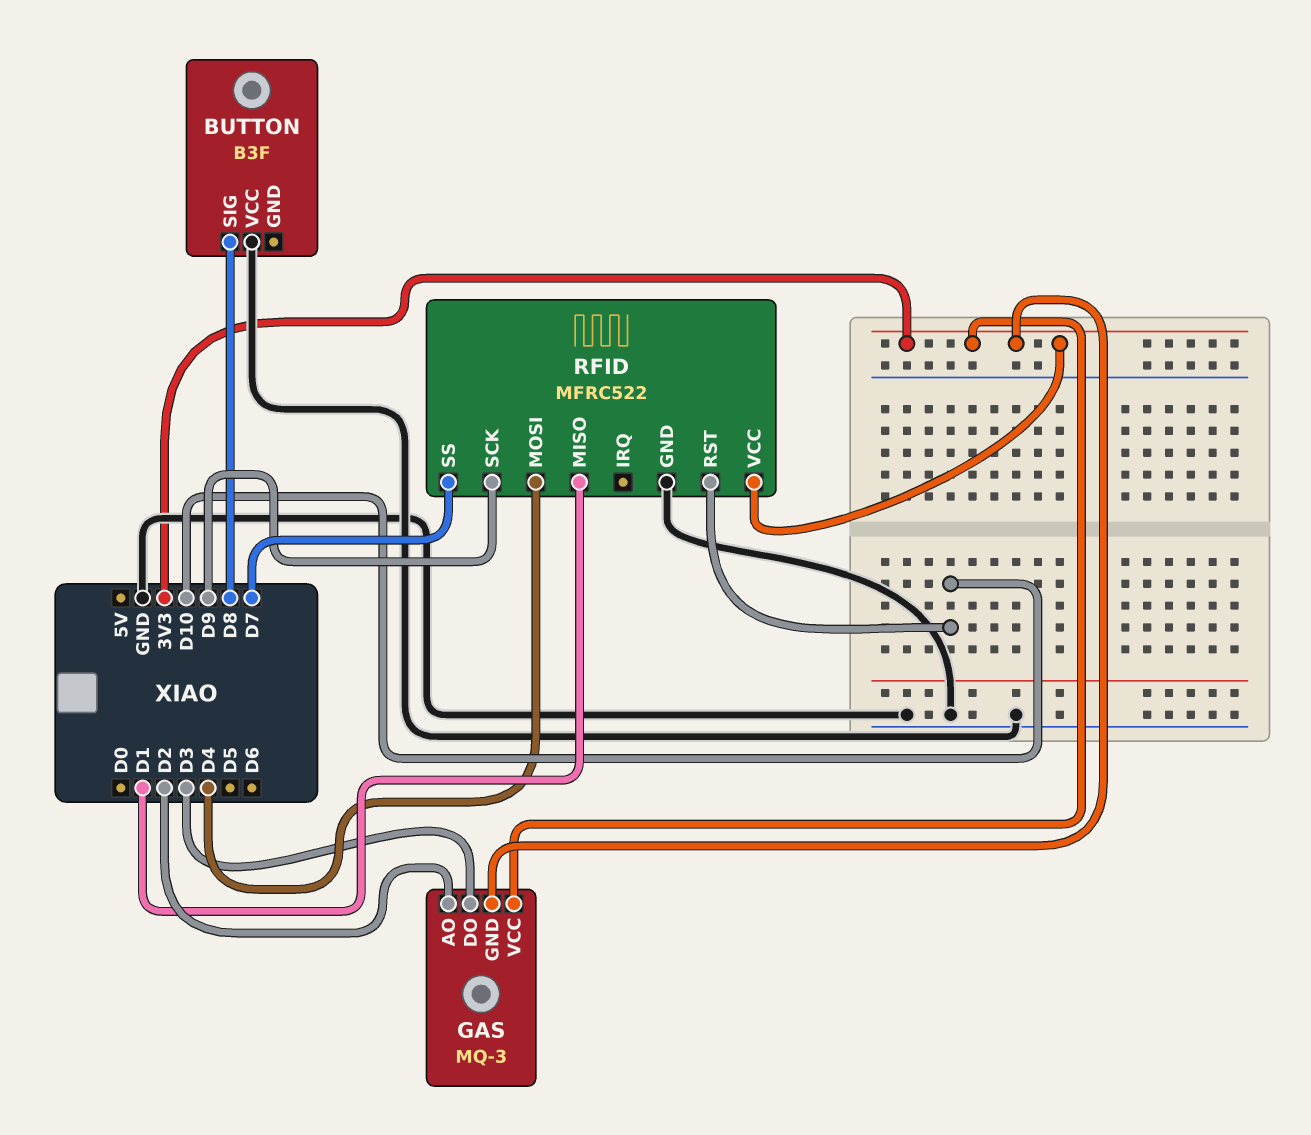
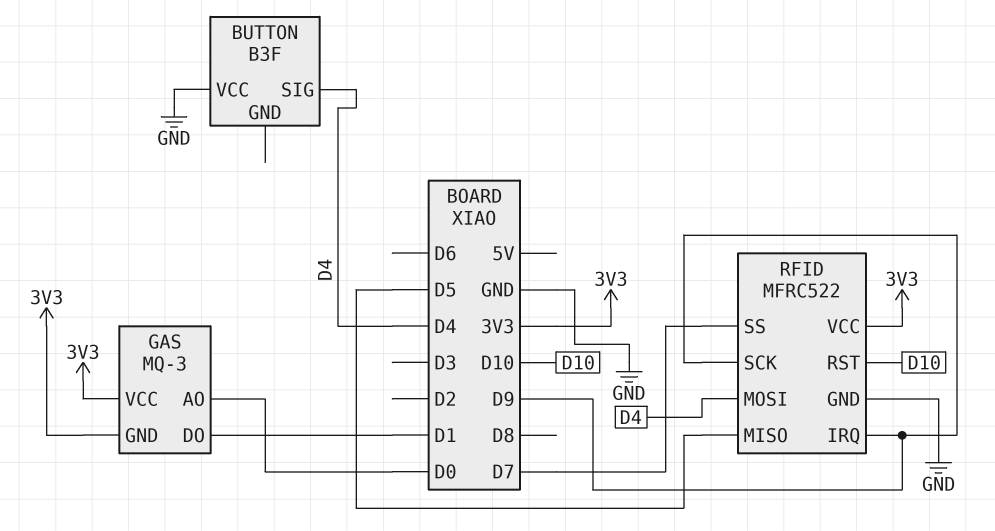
BUTTON pin SIG: D8 -> D4
GAS pin AO: D2 -> D0
GAS pin DO: D3 -> D1
RFID pin IRQ: none -> D9
RFID pin MISO: D1 -> D5

